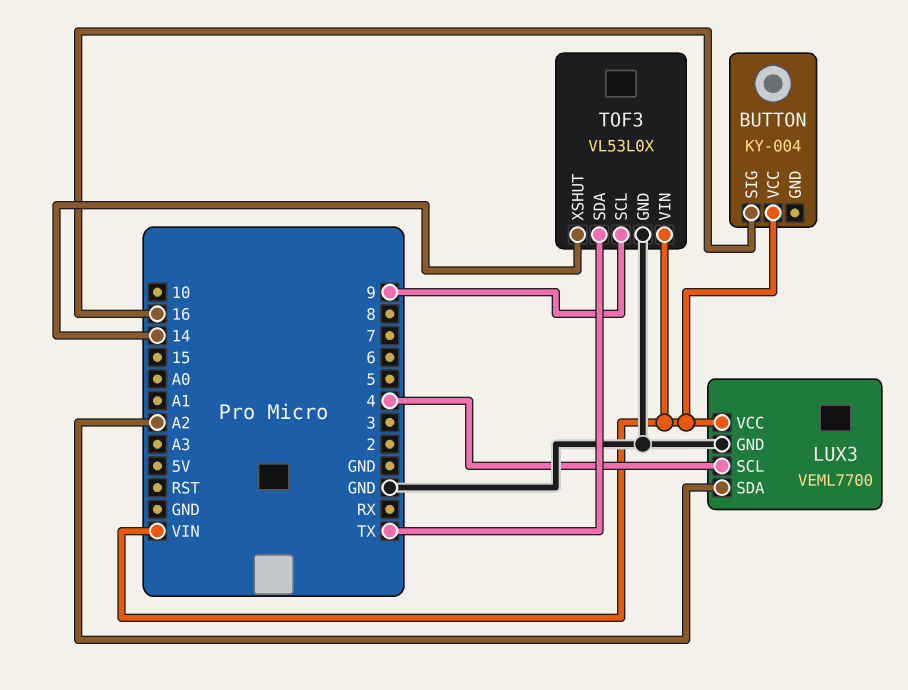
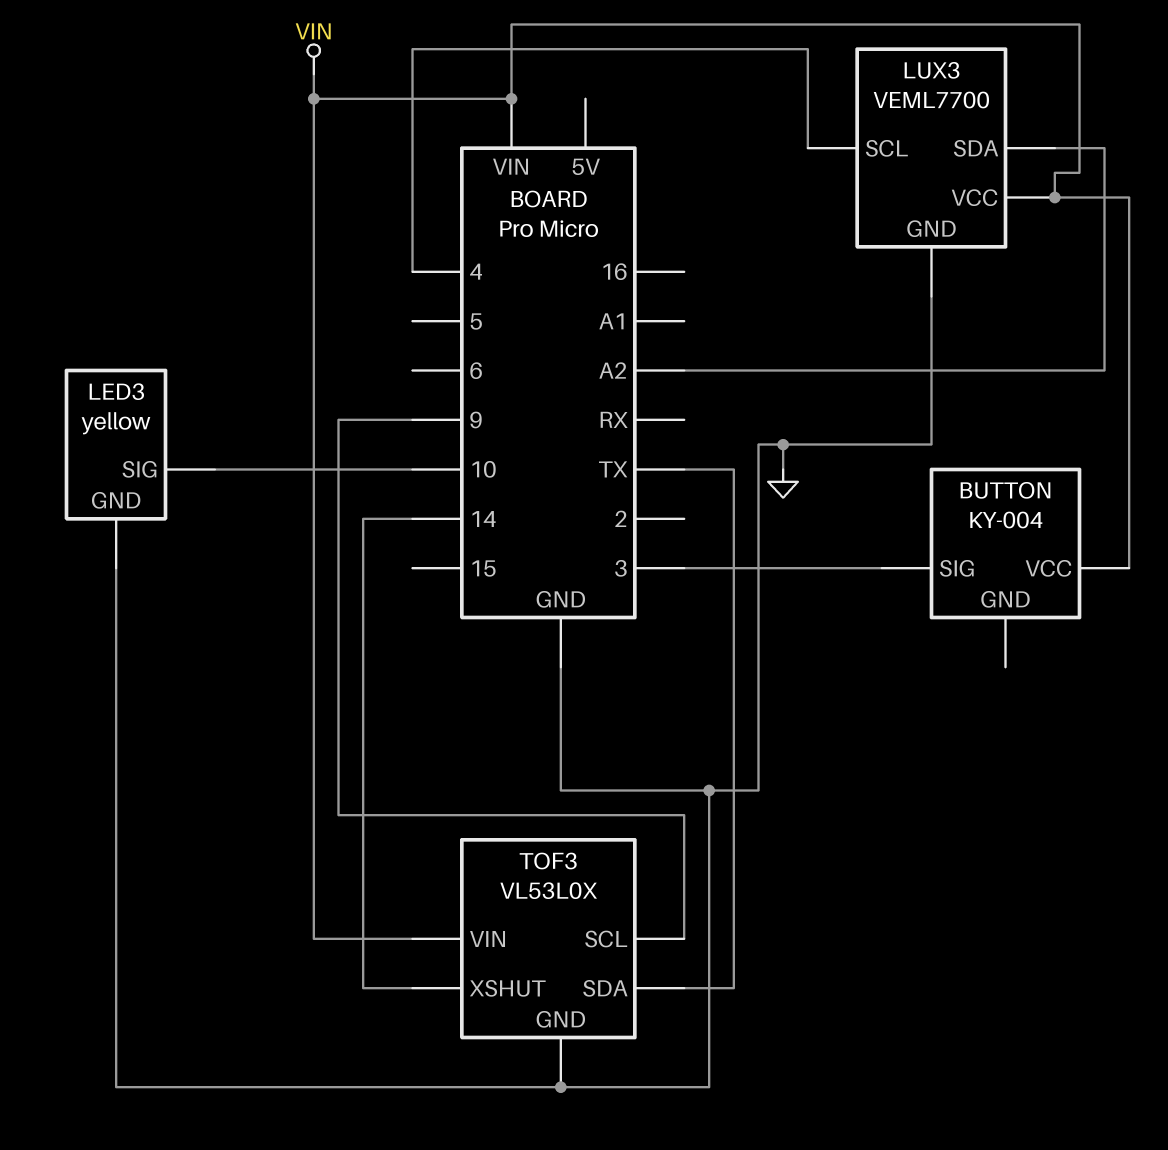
BUTTON pin SIG: 16 -> 3
LED3: none -> yellow
LED3 pin GND: none -> GND
LED3 pin SIG: none -> 10

